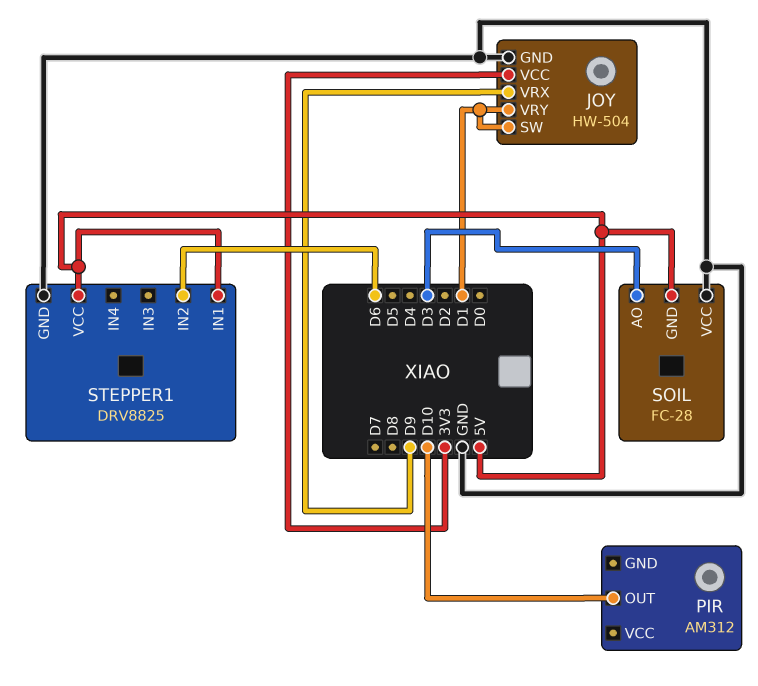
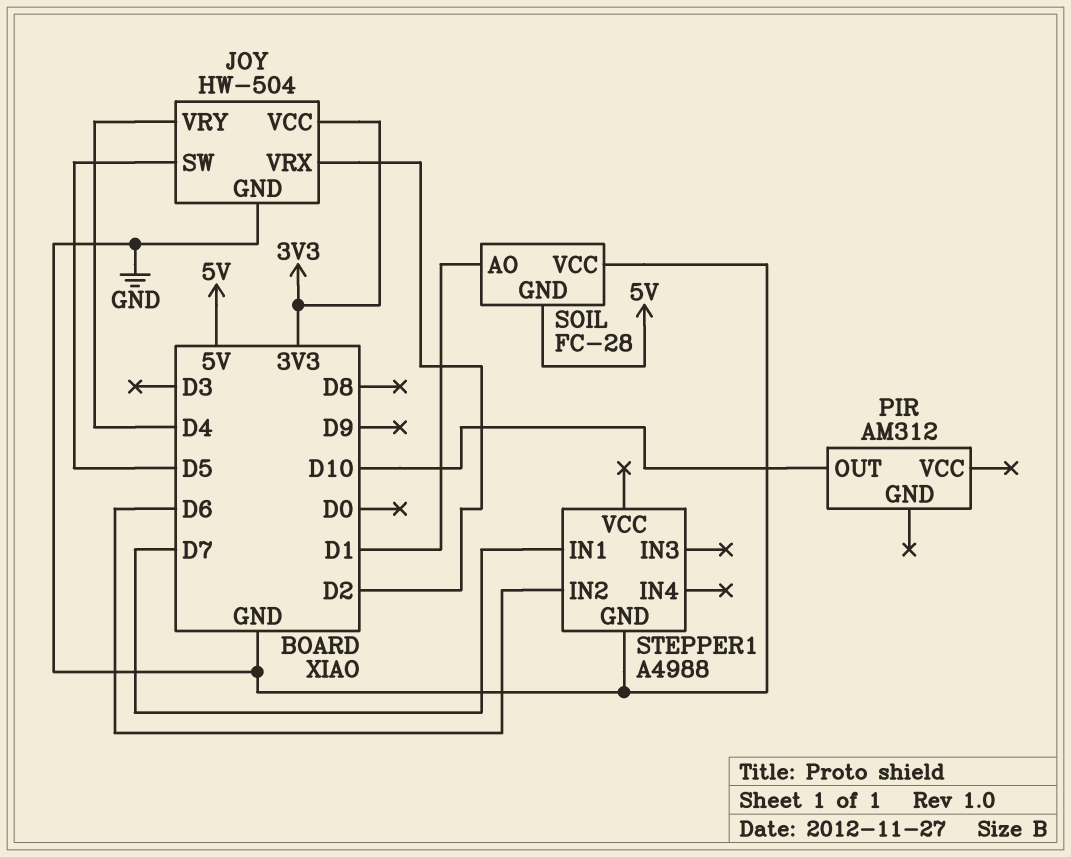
JOY pin SW: D1 -> D5
JOY pin VRX: D9 -> D2
JOY pin VRY: D1 -> D4
SOIL pin AO: D3 -> D1
STEPPER1: DRV8825 -> A4988
STEPPER1 pin IN1: 5V -> D7
STEPPER1 pin VCC: 5V -> none

